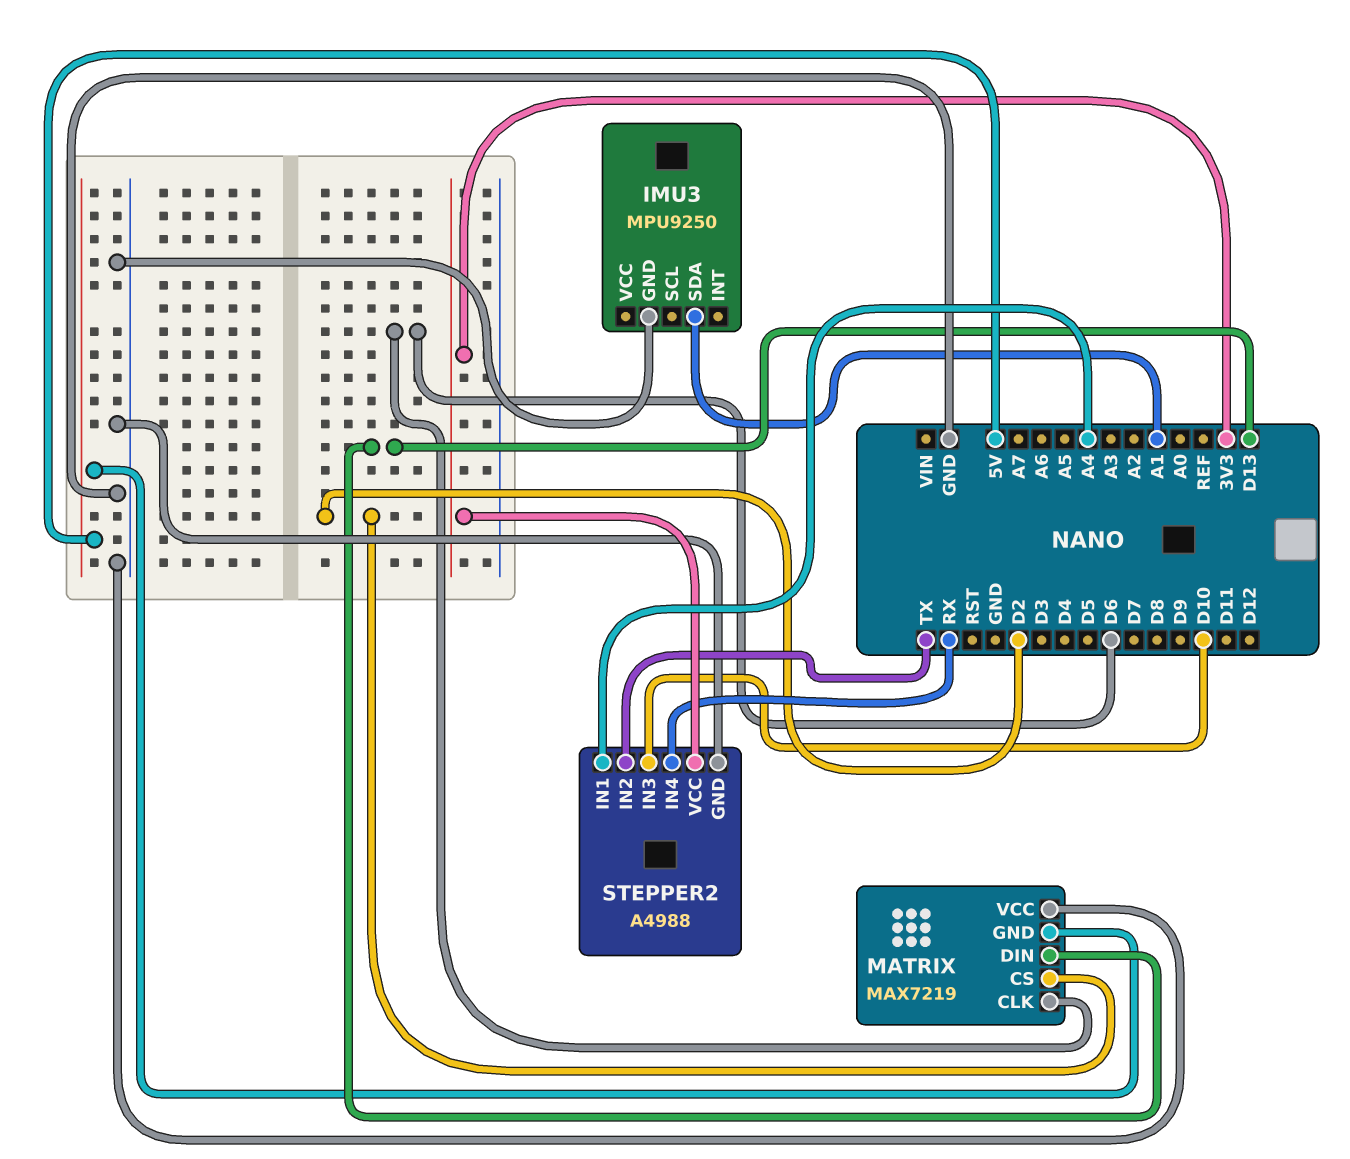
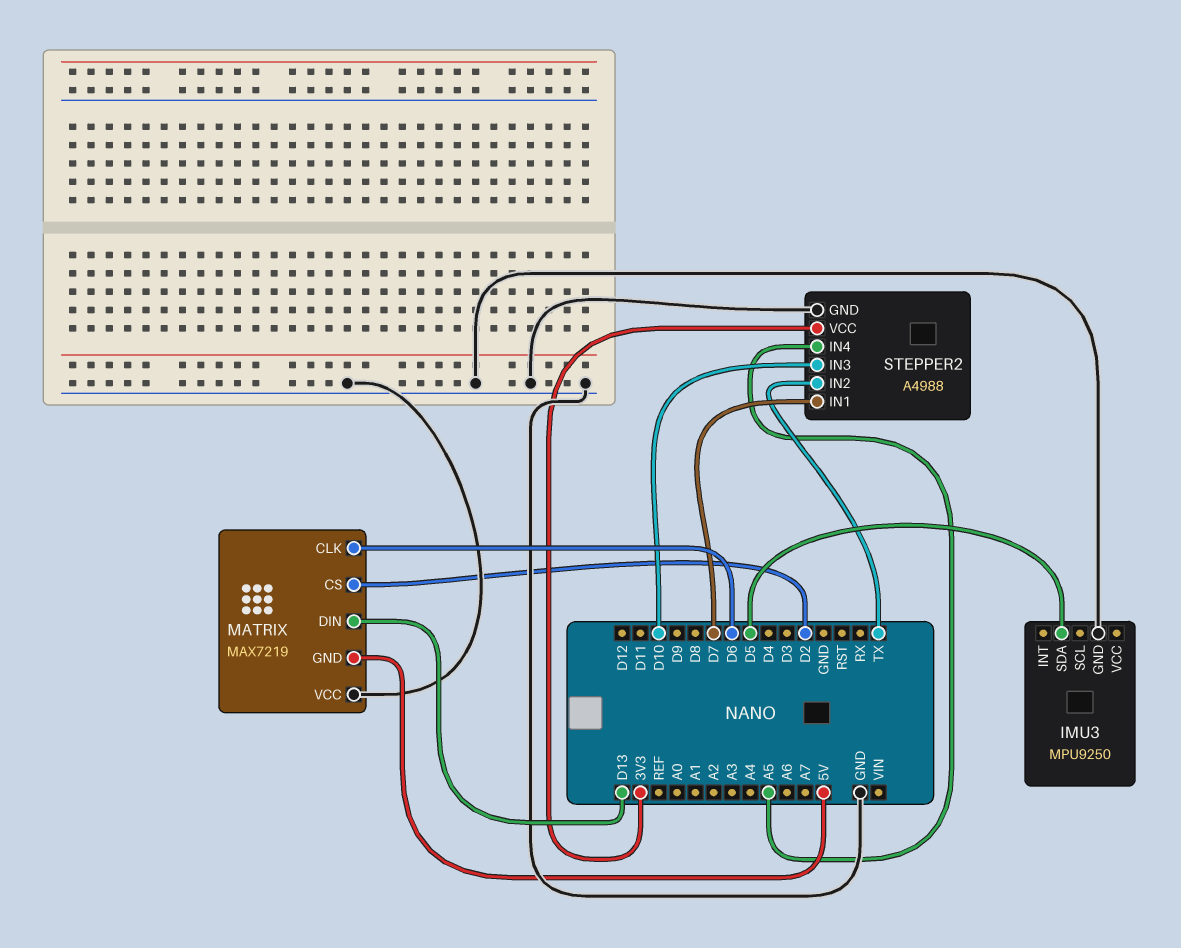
IMU3 pin SDA: A1 -> D5
STEPPER2 pin IN1: A4 -> D7
STEPPER2 pin IN4: RX -> A5

